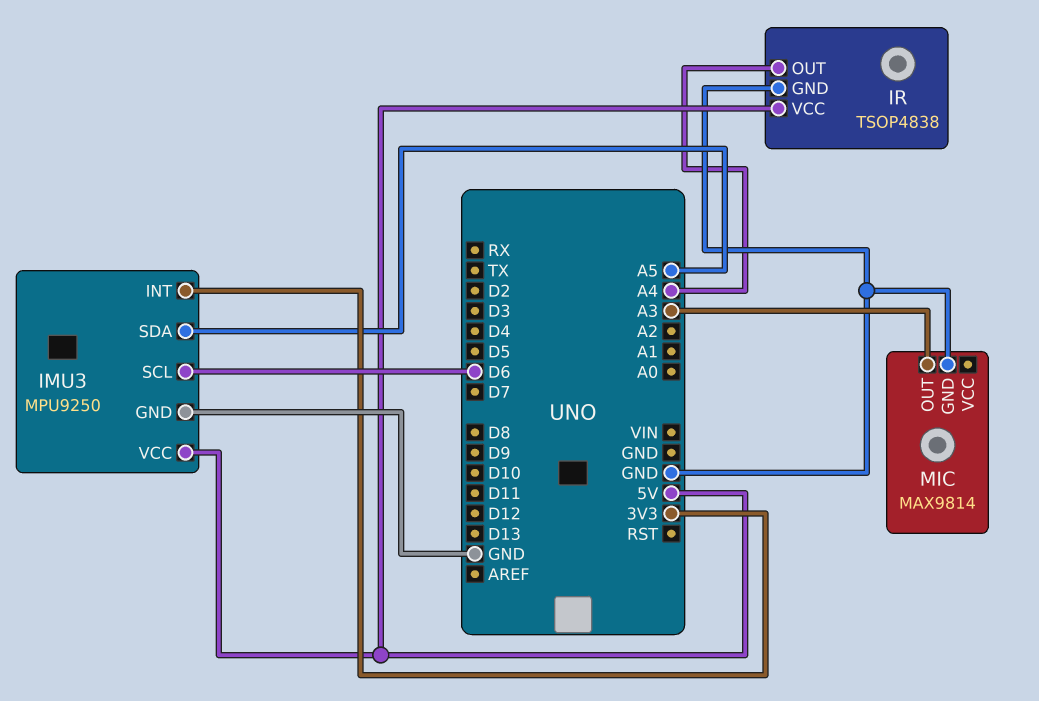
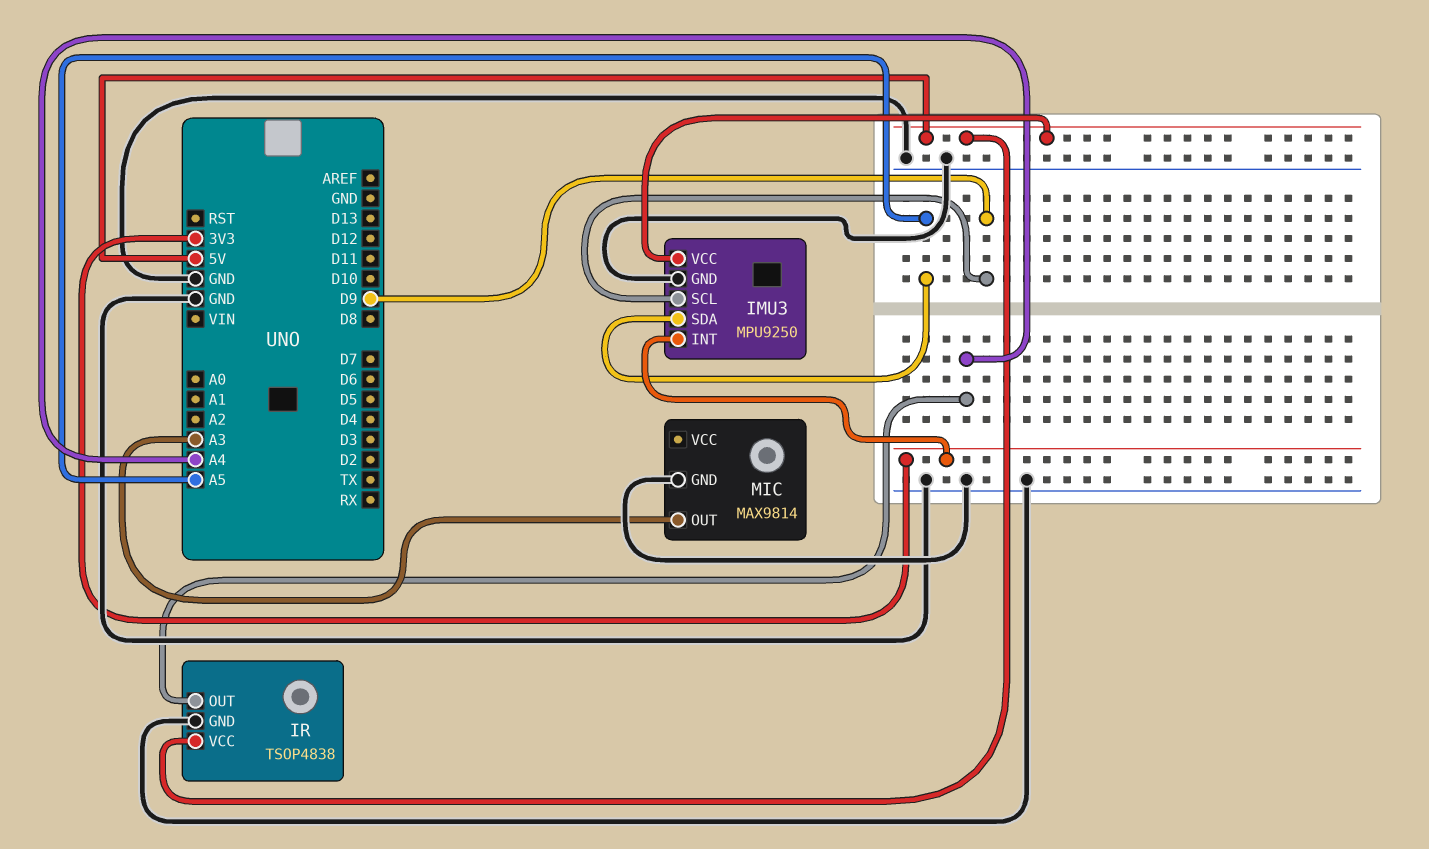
IMU3 pin SCL: D6 -> D9

